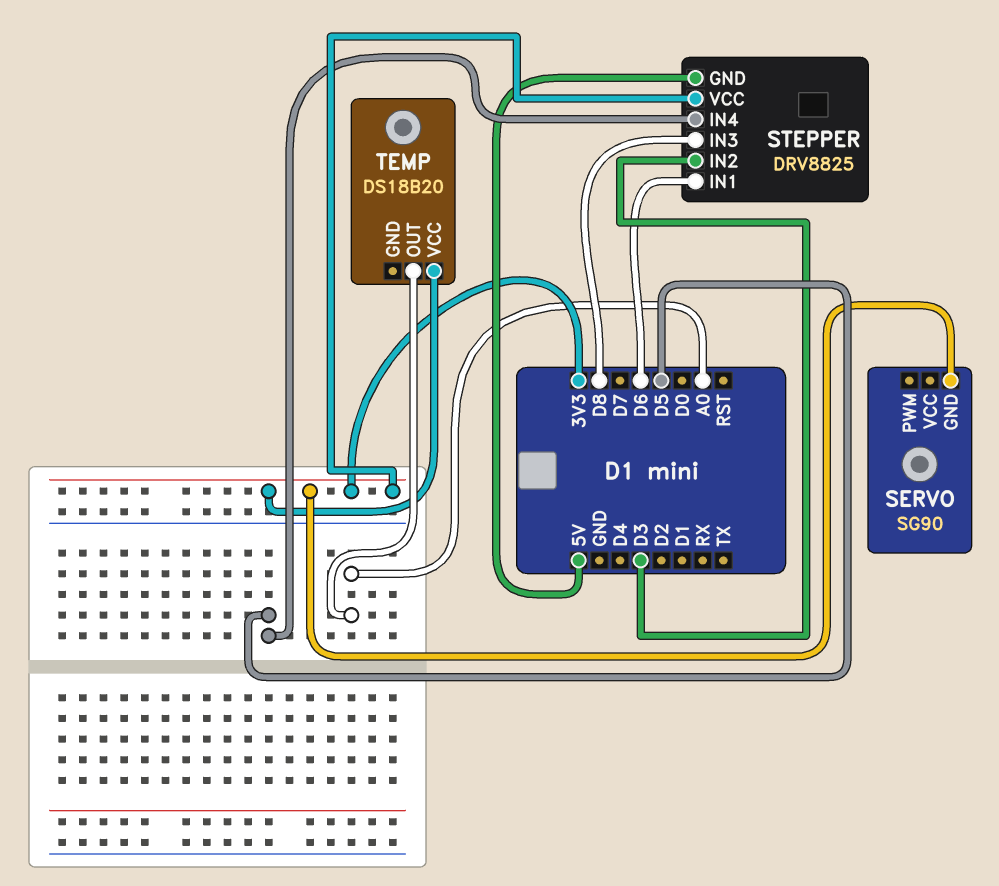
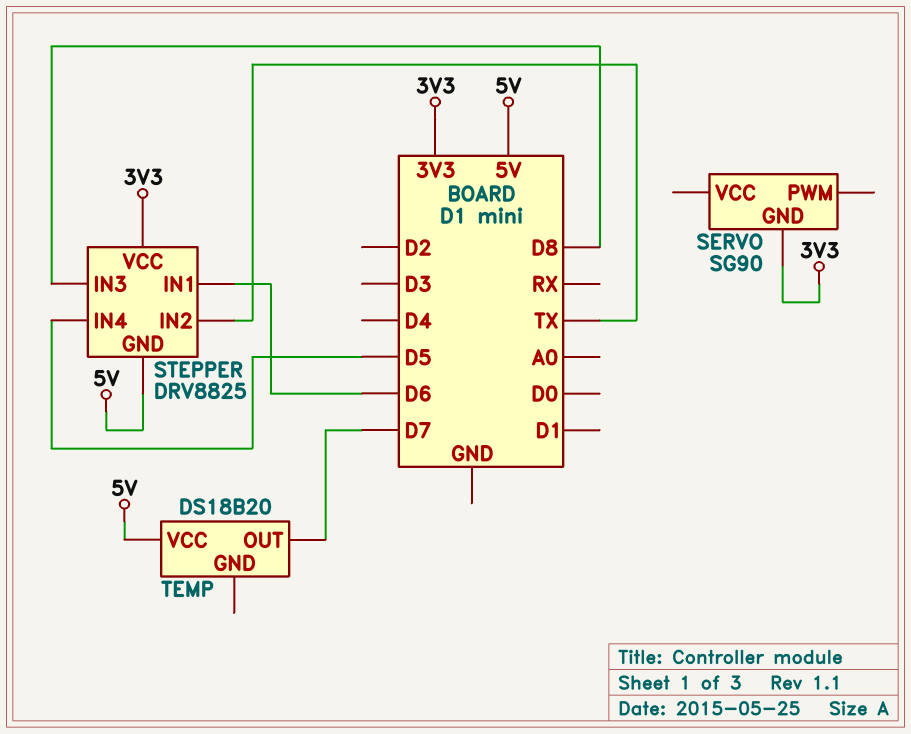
STEPPER pin IN2: D3 -> TX
TEMP pin OUT: A0 -> D7
TEMP pin VCC: 3V3 -> 5V

